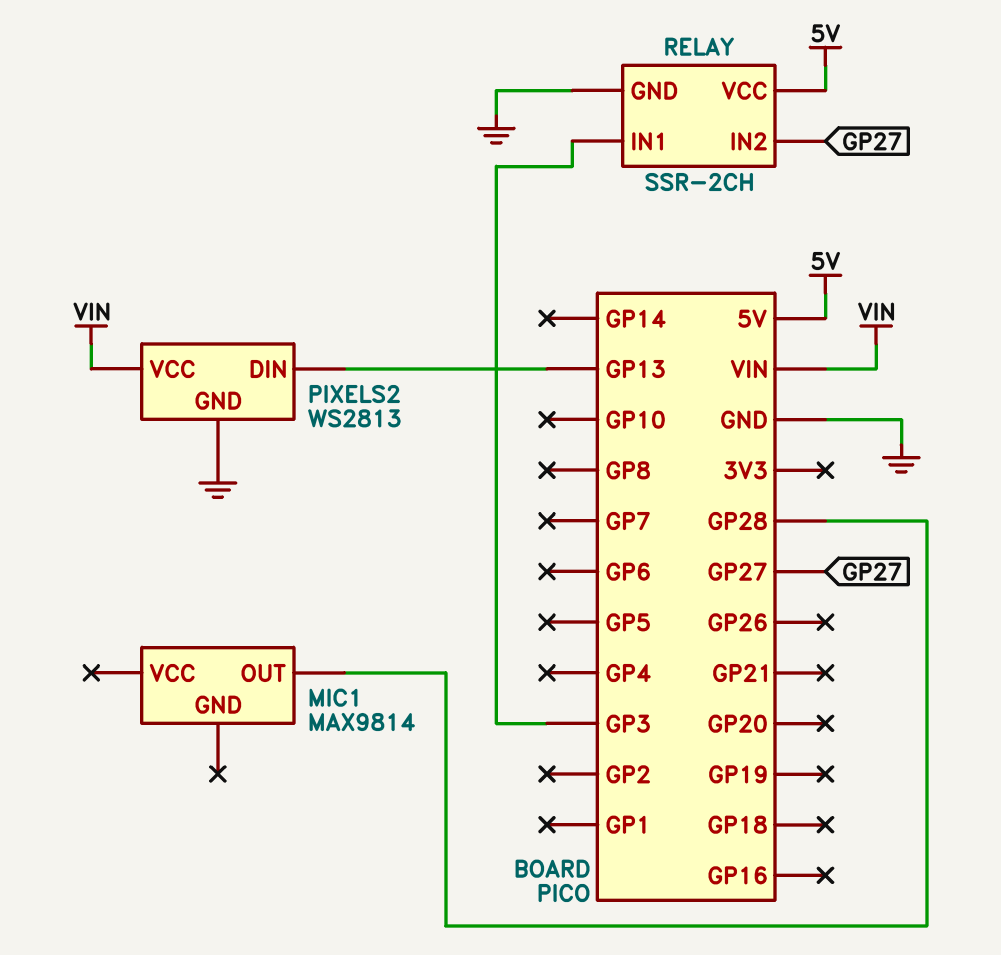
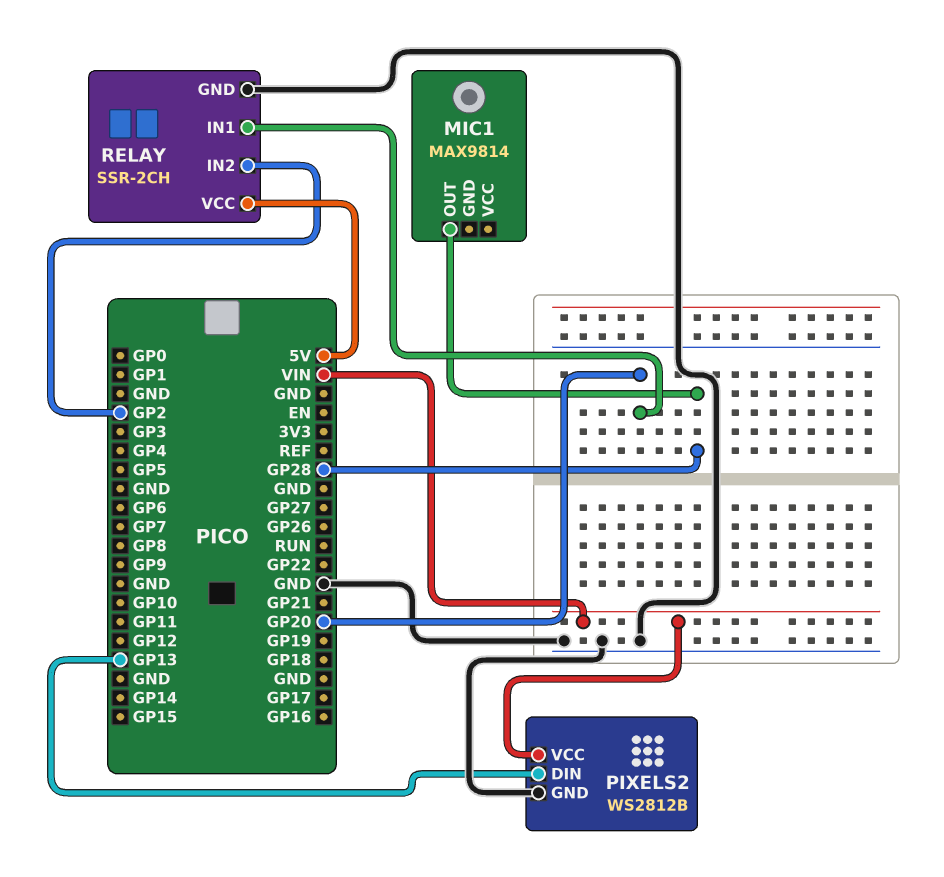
PIXELS2: WS2813 -> WS2812B
RELAY pin IN1: GP3 -> GP20
RELAY pin IN2: GP27 -> GP2

